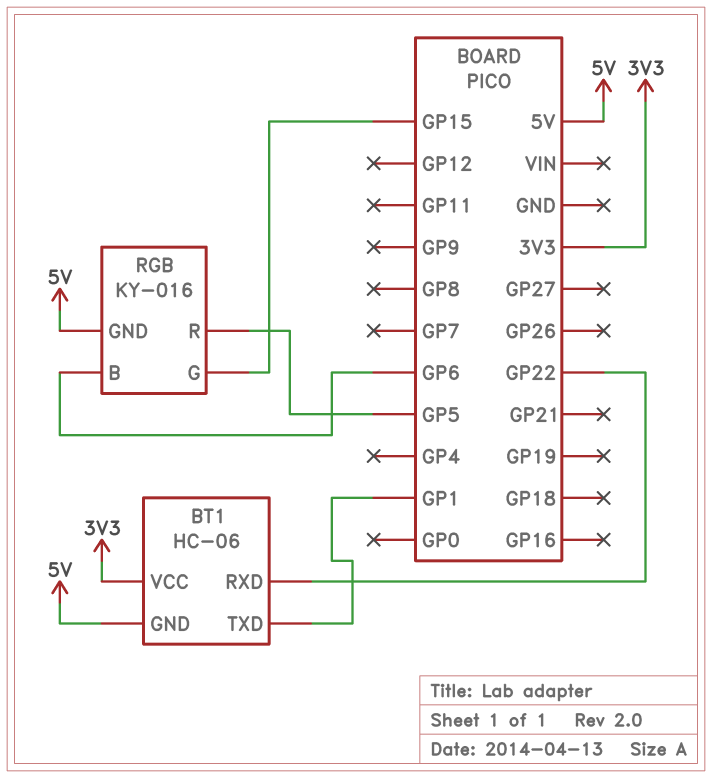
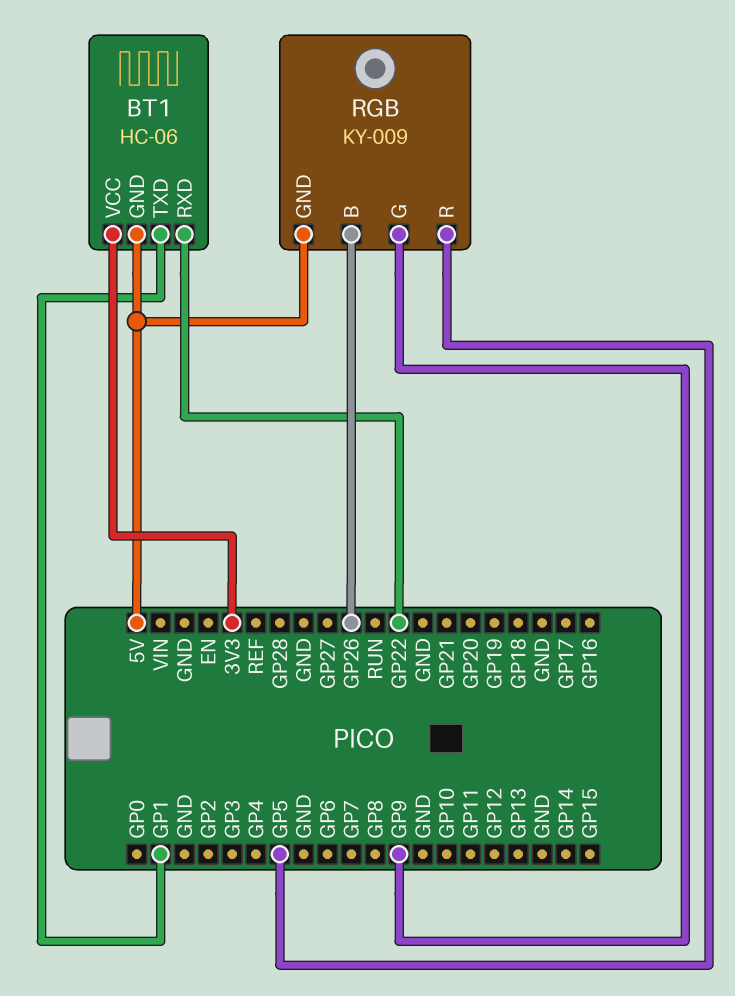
RGB: KY-016 -> KY-009
RGB pin B: GP6 -> GP26
RGB pin G: GP15 -> GP9

